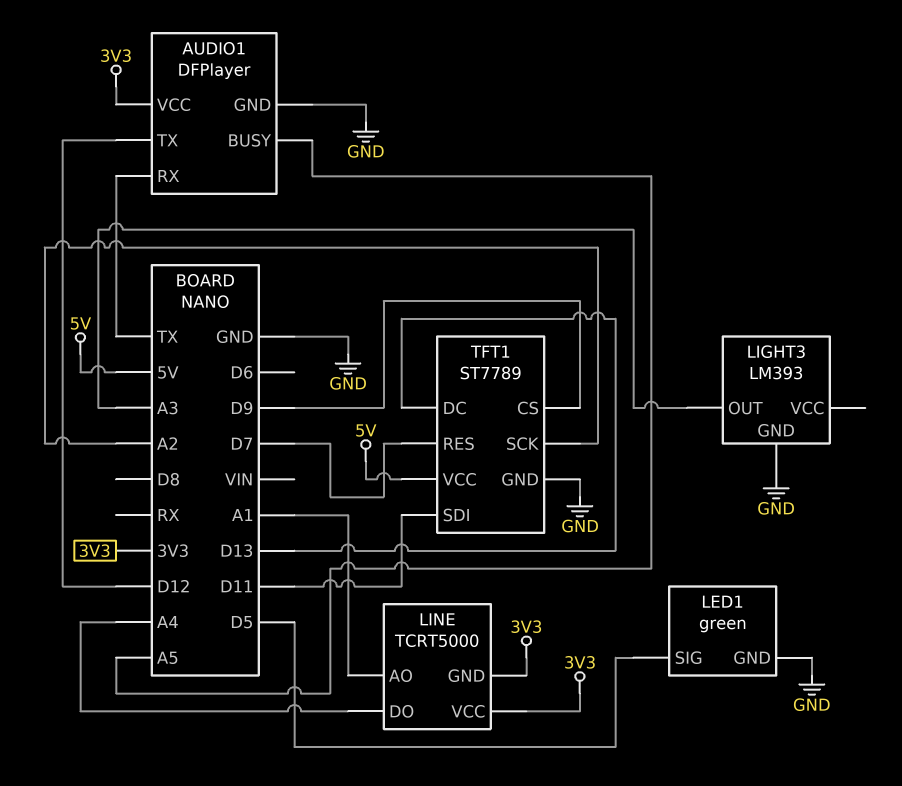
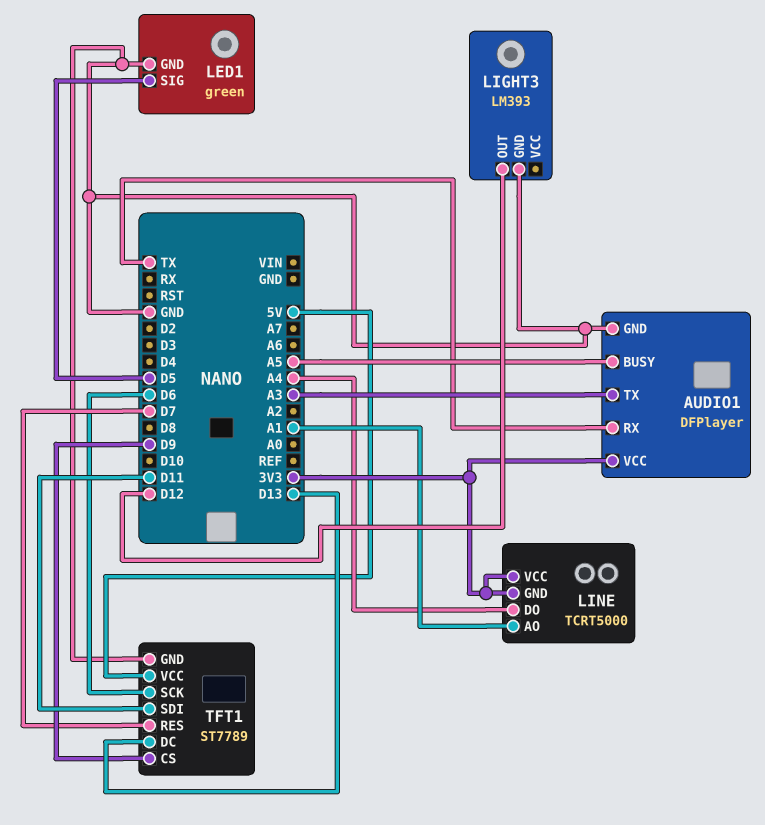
AUDIO1 pin TX: D12 -> A3
LIGHT3 pin OUT: A3 -> D12
TFT1 pin SCK: A2 -> D6

